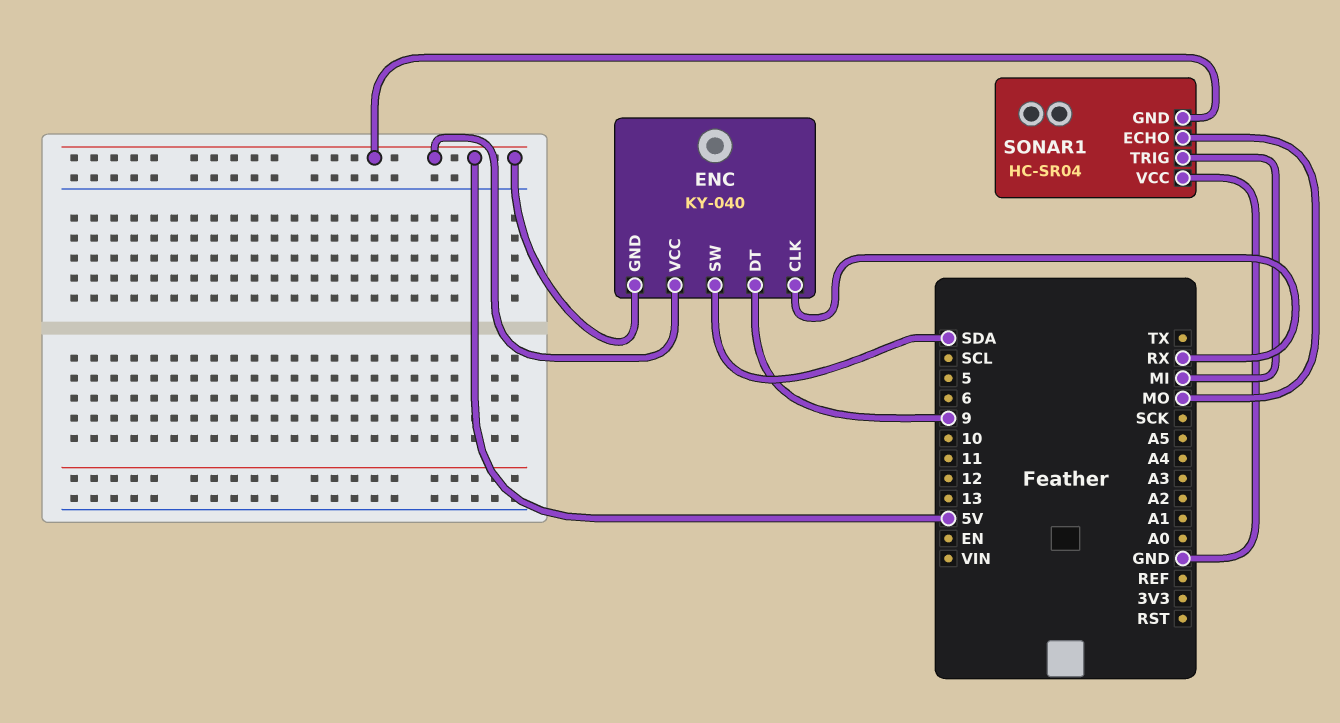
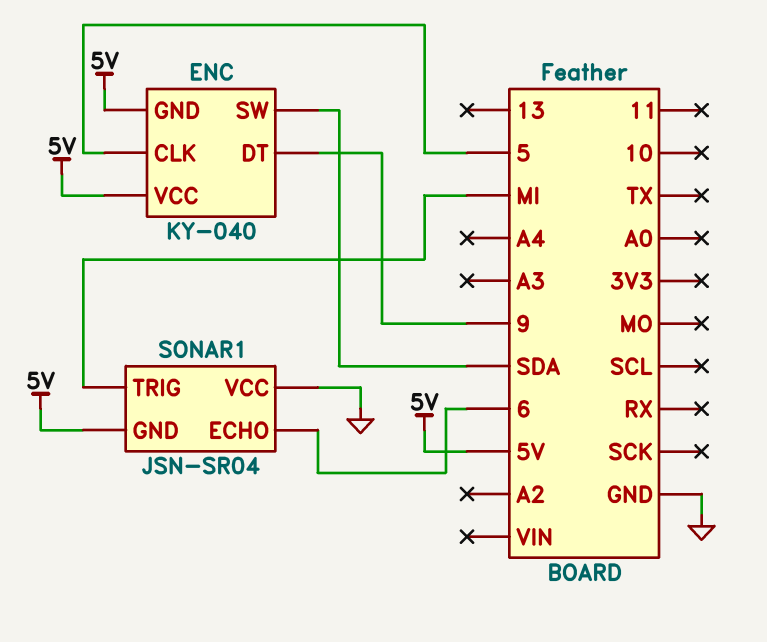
ENC pin CLK: RX -> 5
SONAR1: HC-SR04 -> JSN-SR04
SONAR1 pin ECHO: MO -> 6

